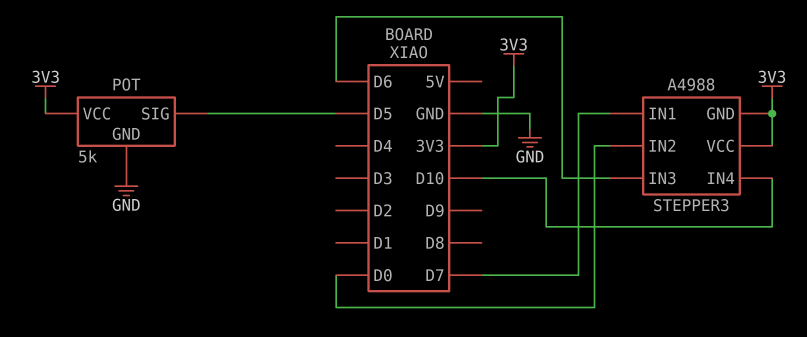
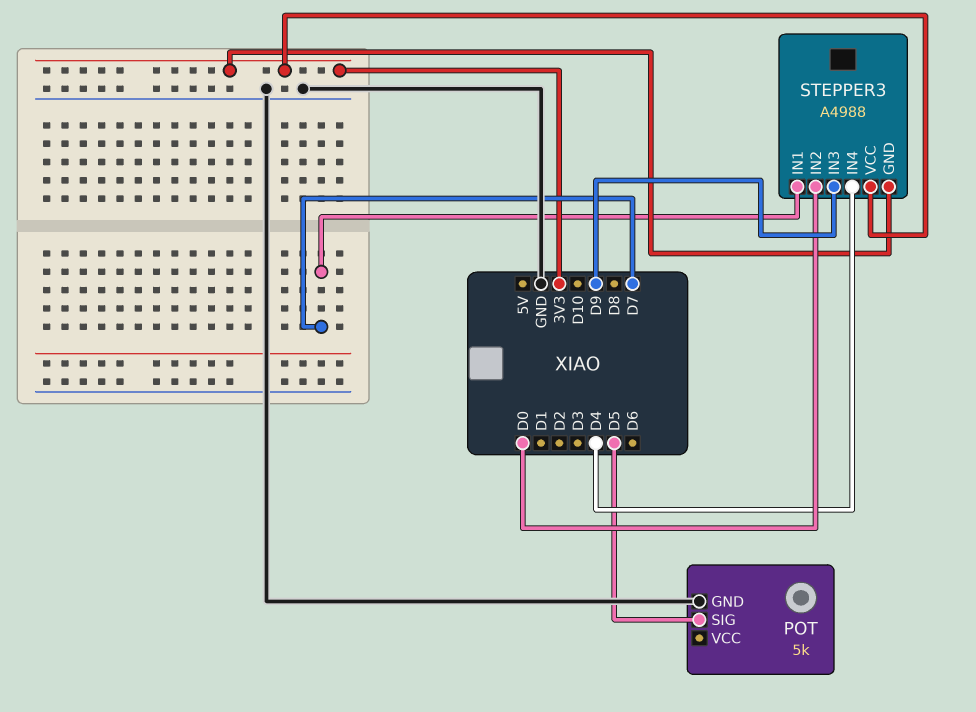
POT pin VCC: 3V3 -> none
STEPPER3 pin IN3: D6 -> D9
STEPPER3 pin IN4: D10 -> D4

